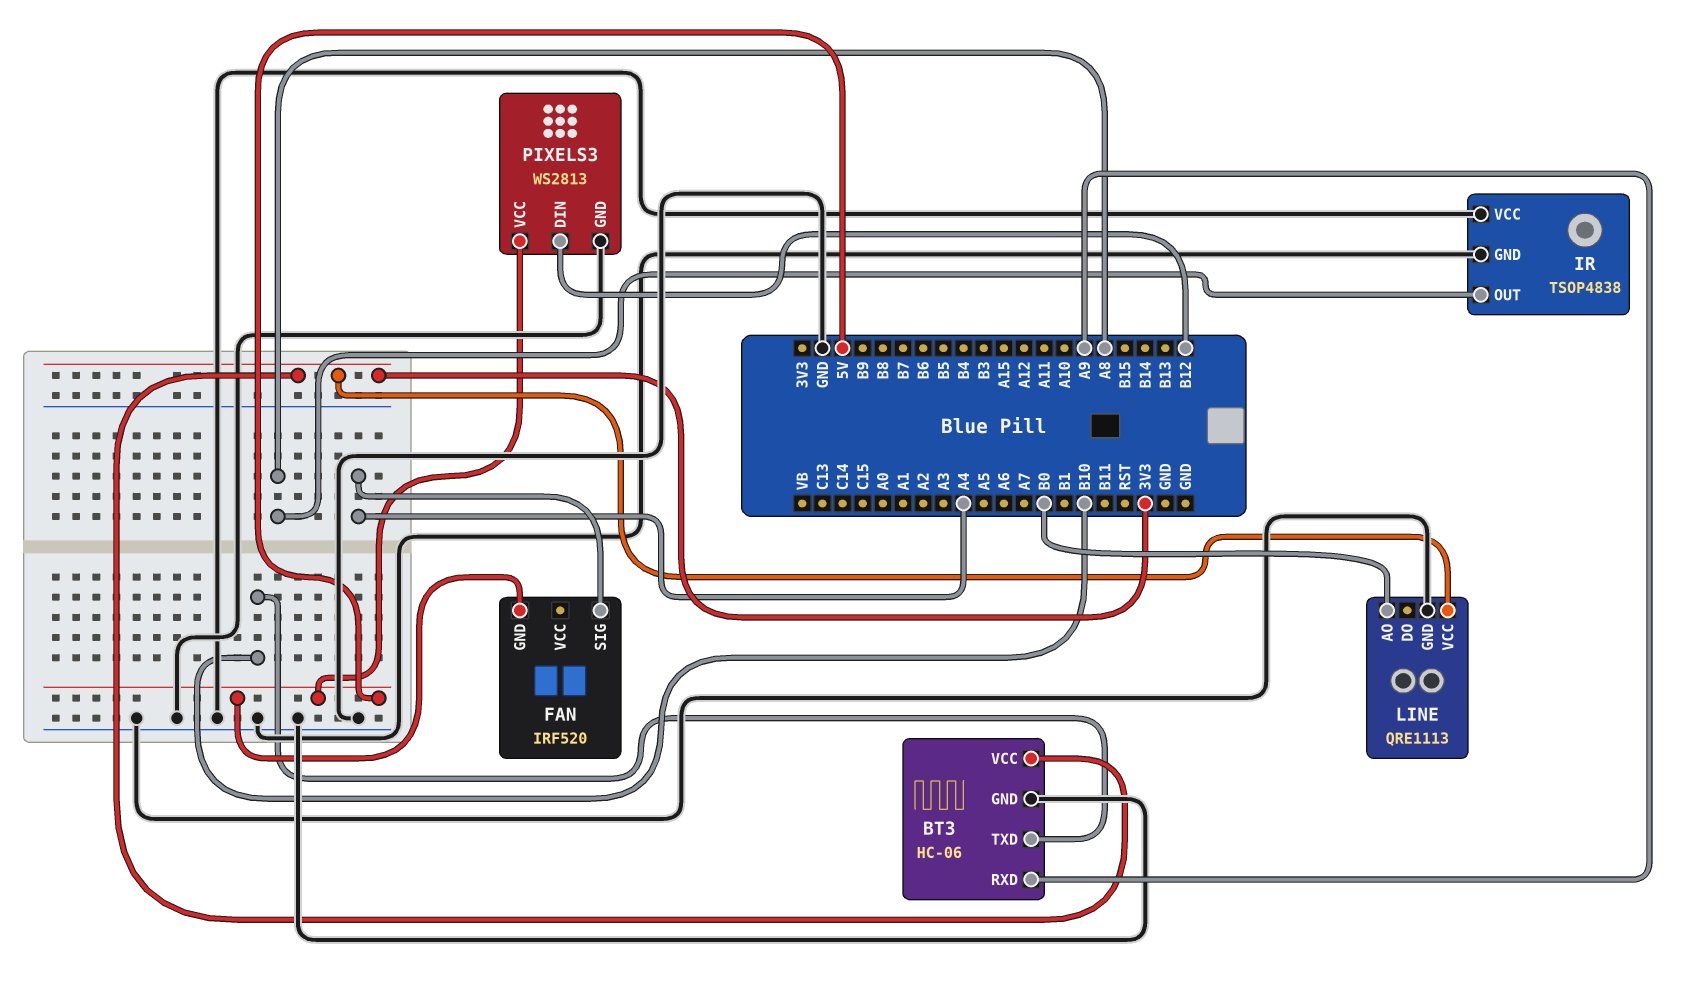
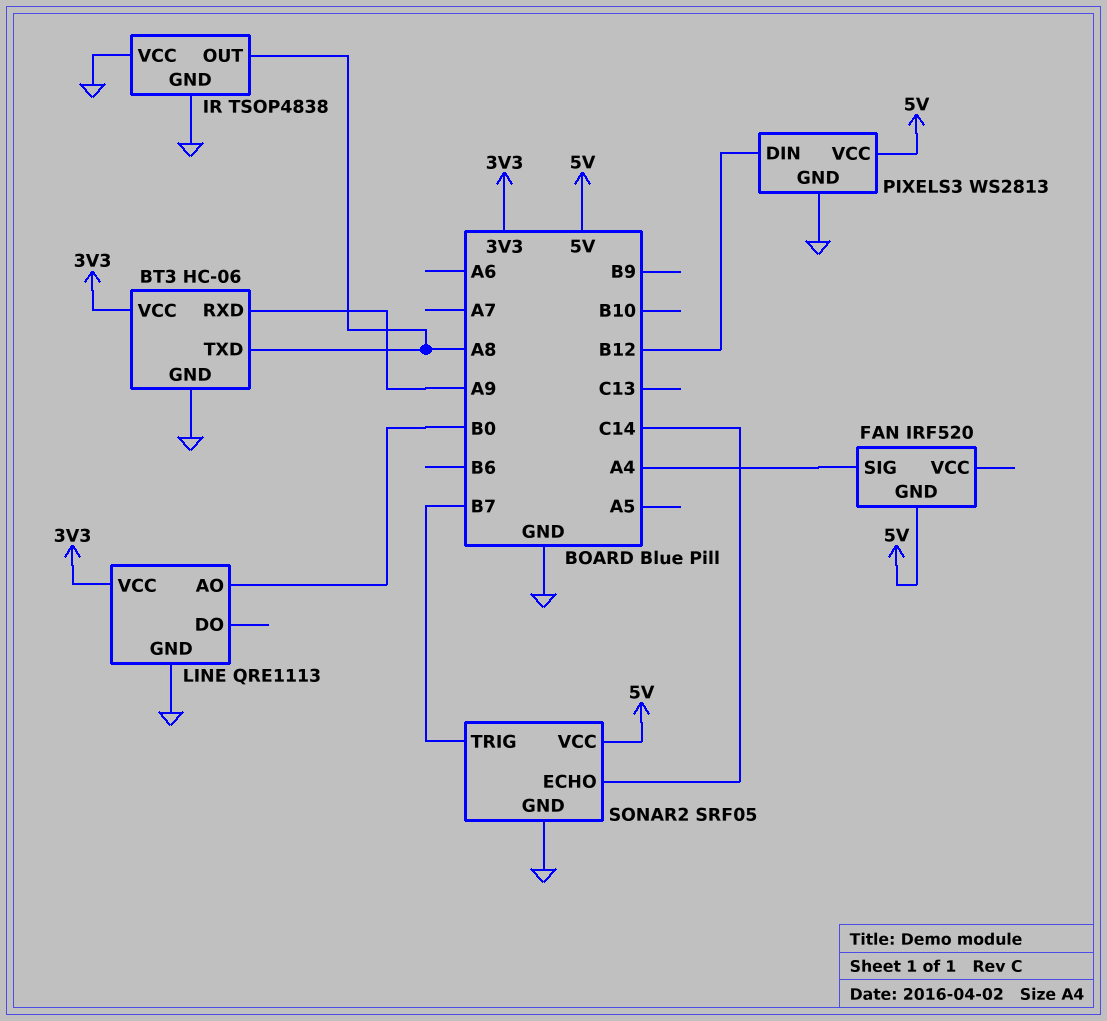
BT3 pin TXD: B10 -> A8
SONAR2: none -> SRF05
SONAR2 pin ECHO: none -> C14
SONAR2 pin GND: none -> GND
SONAR2 pin TRIG: none -> B7
SONAR2 pin VCC: none -> 5V

